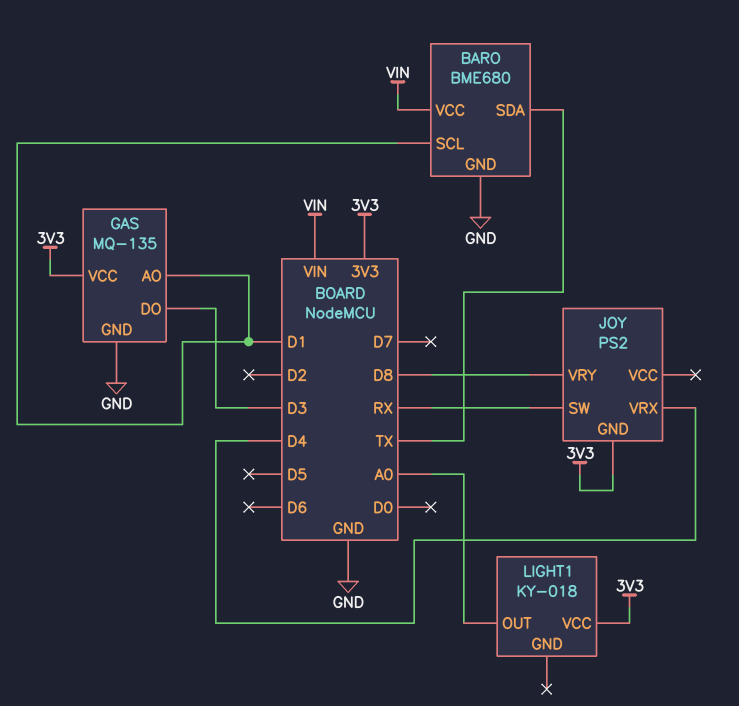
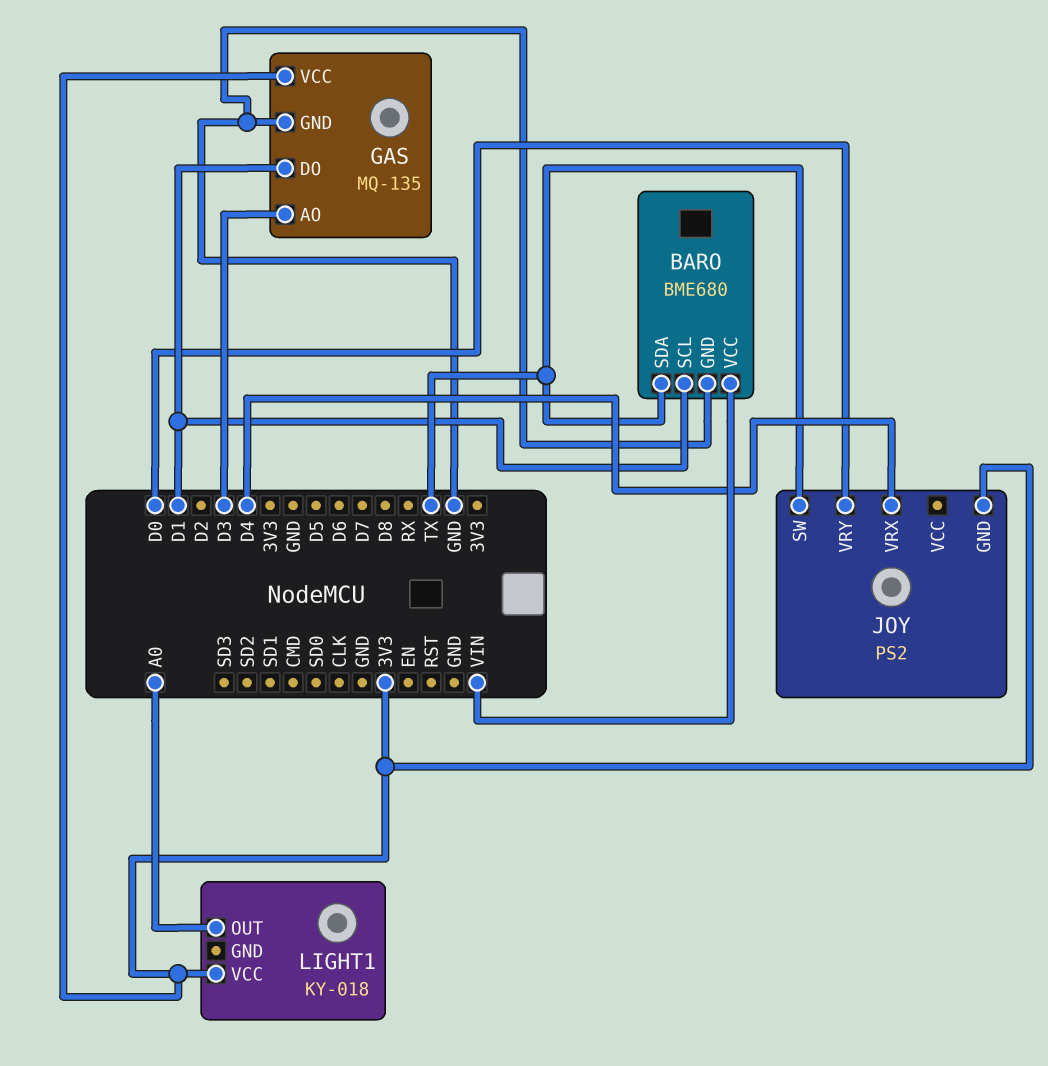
GAS pin AO: D1 -> D3
GAS pin DO: D3 -> D1
JOY pin SW: RX -> TX
JOY pin VRY: D8 -> D0

